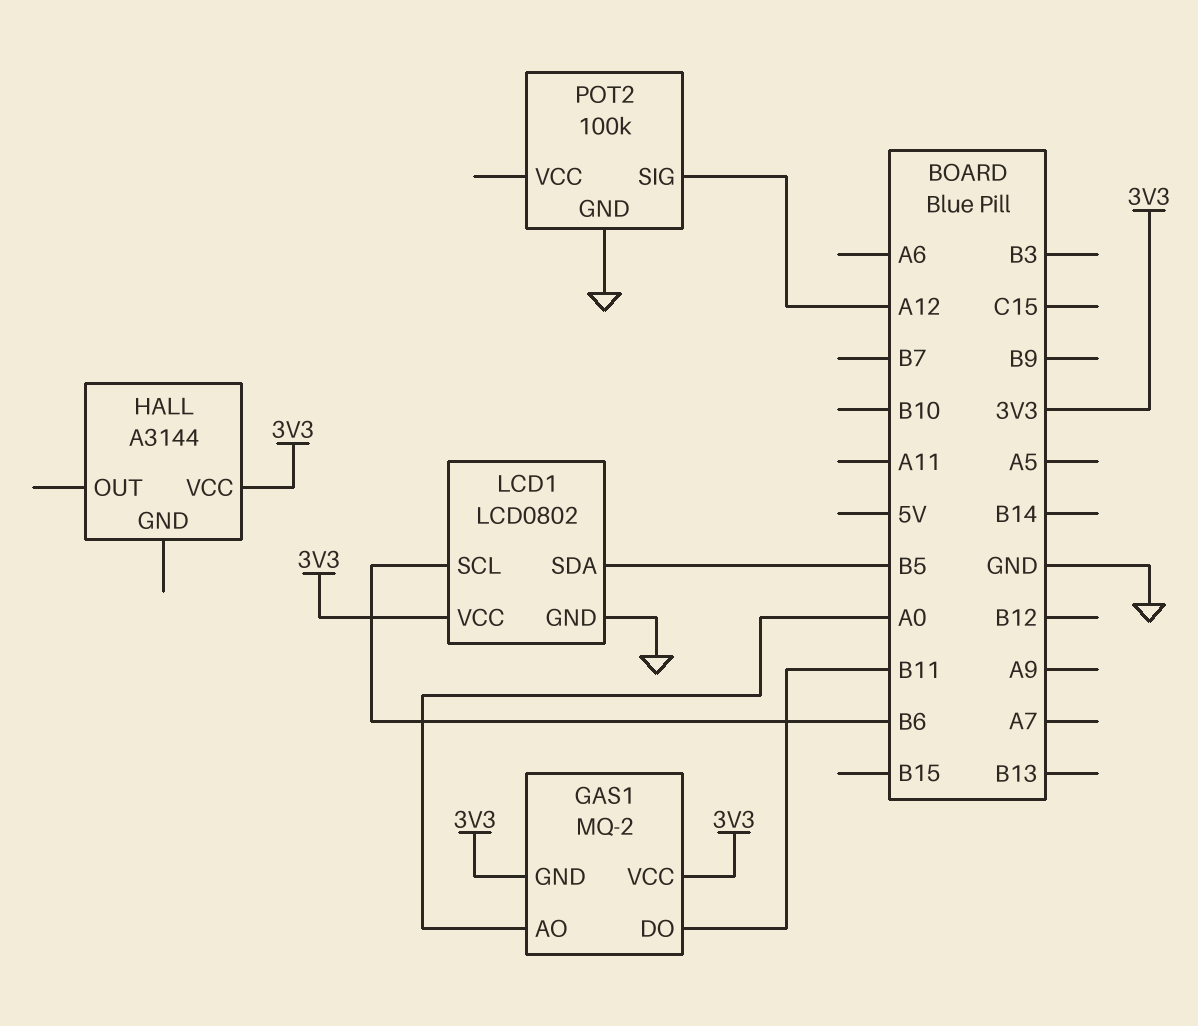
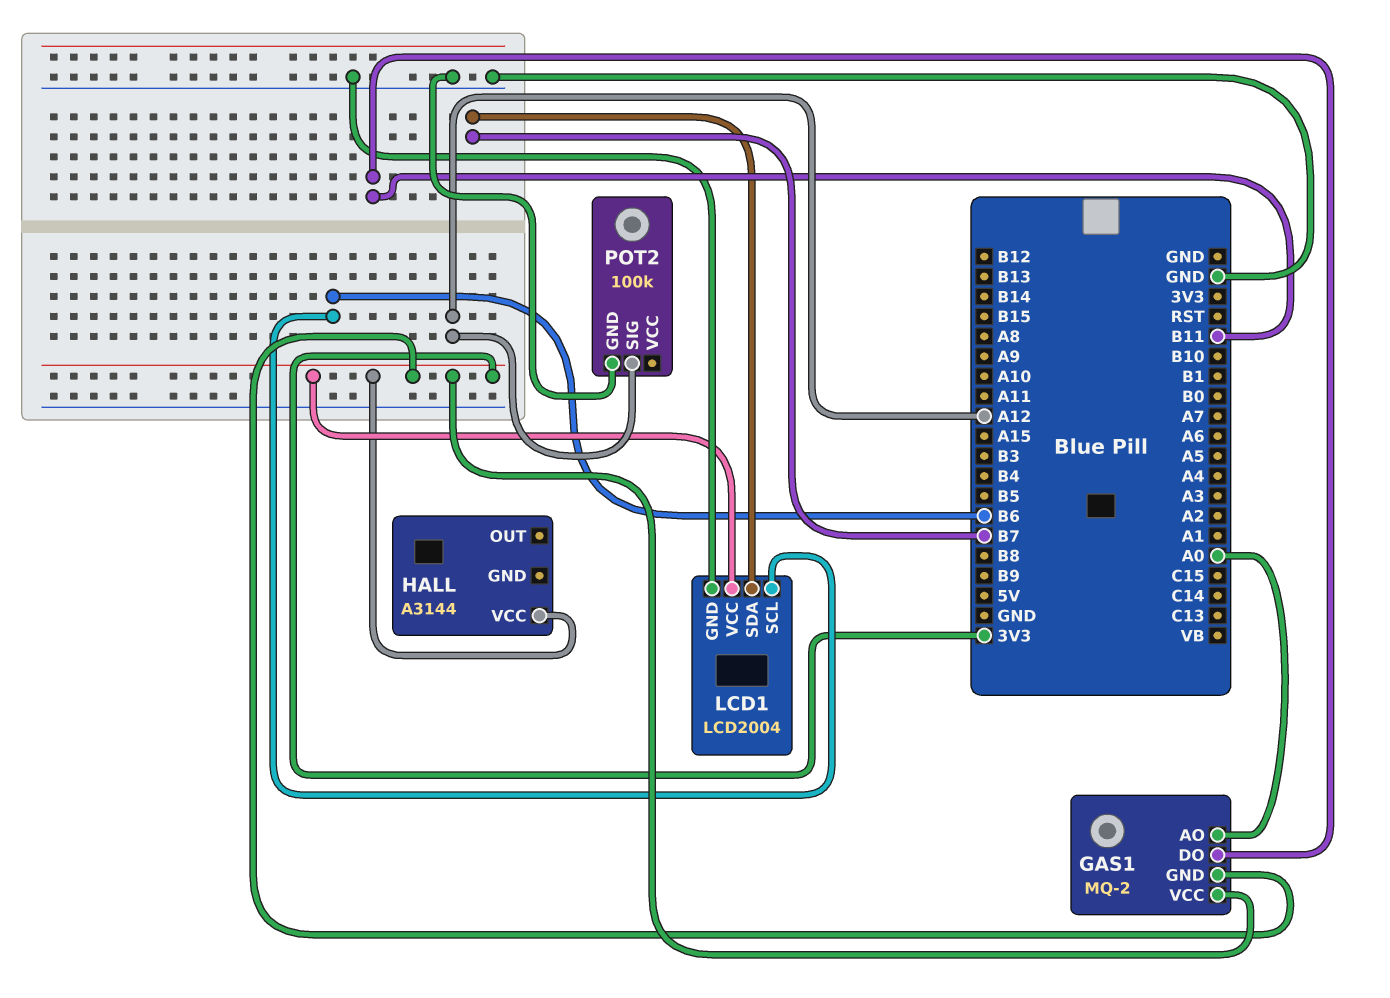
LCD1: LCD0802 -> LCD2004
LCD1 pin SDA: B5 -> B7

